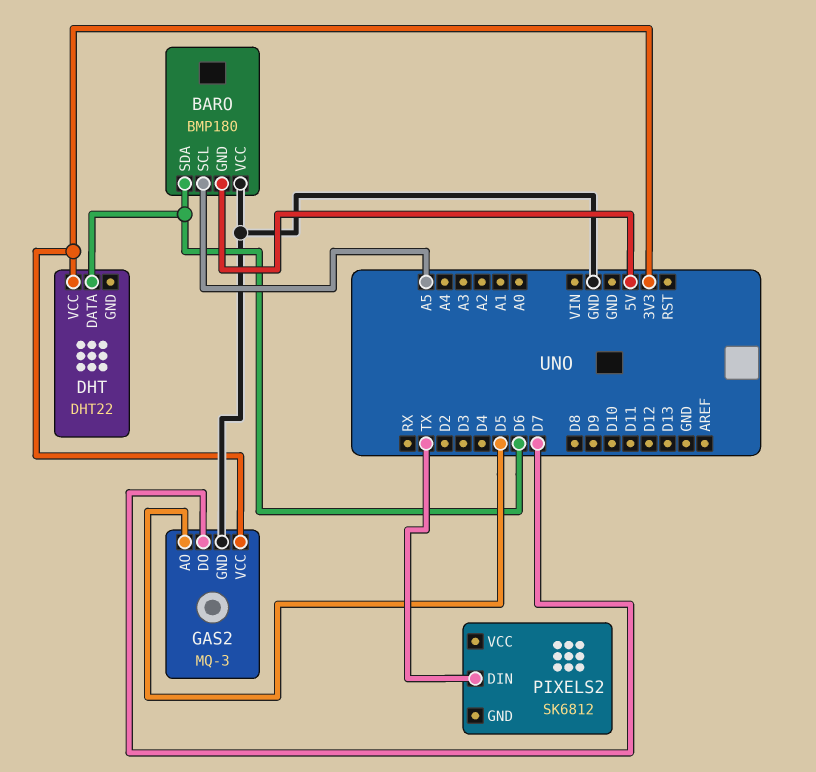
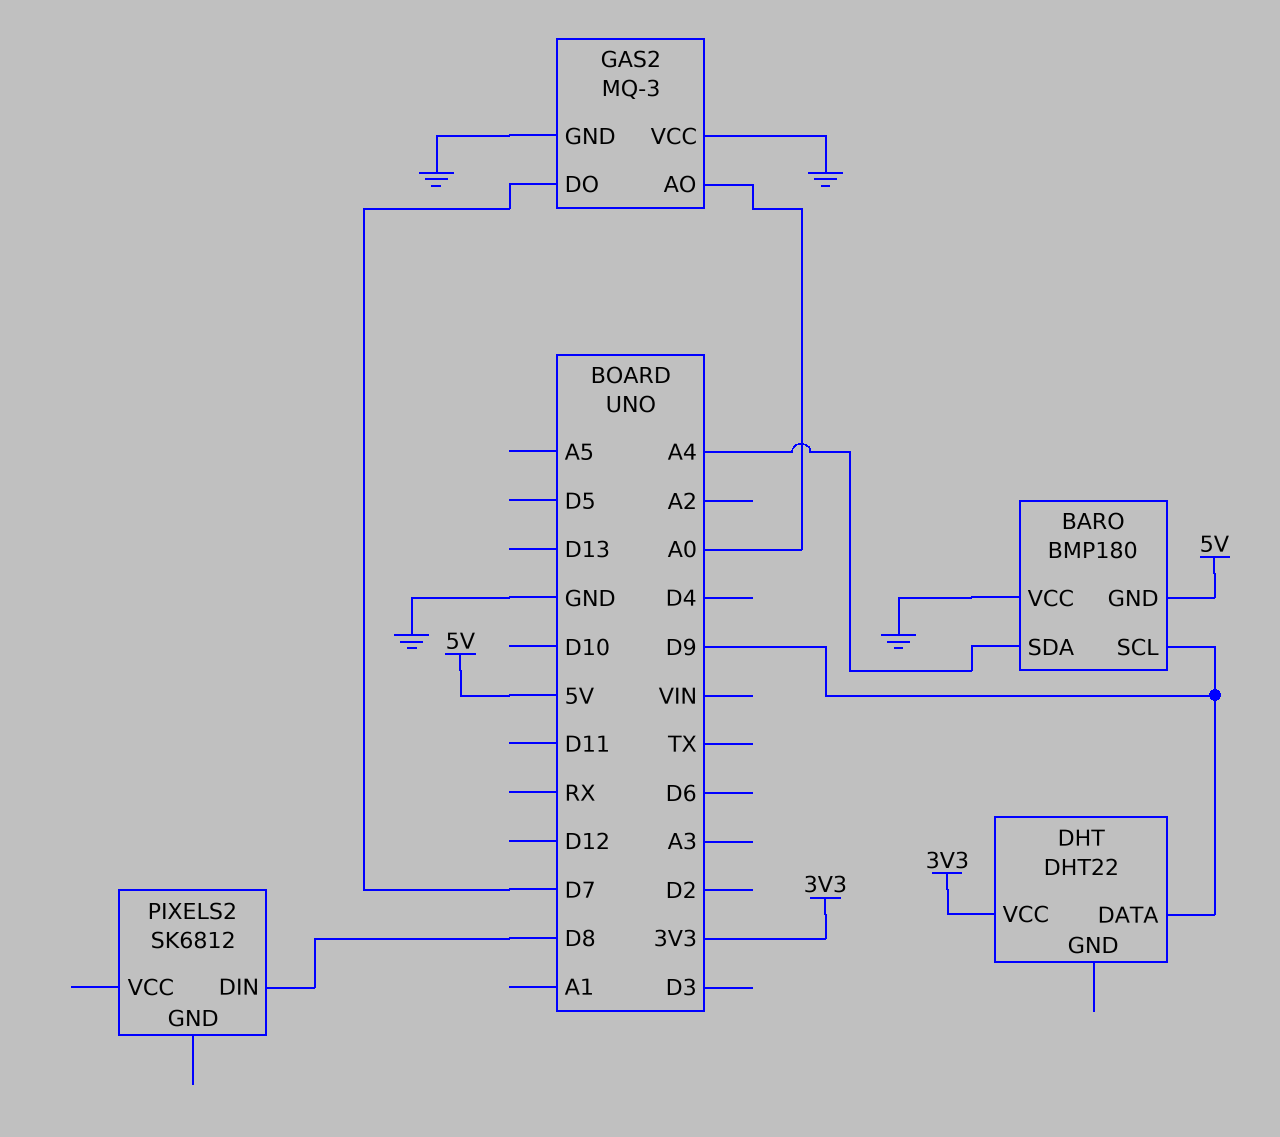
BARO pin SCL: A5 -> D9
BARO pin SDA: D6 -> A4
DHT pin DATA: D6 -> D9
GAS2 pin AO: D5 -> A0
GAS2 pin VCC: 3V3 -> GND
PIXELS2 pin DIN: TX -> D8

